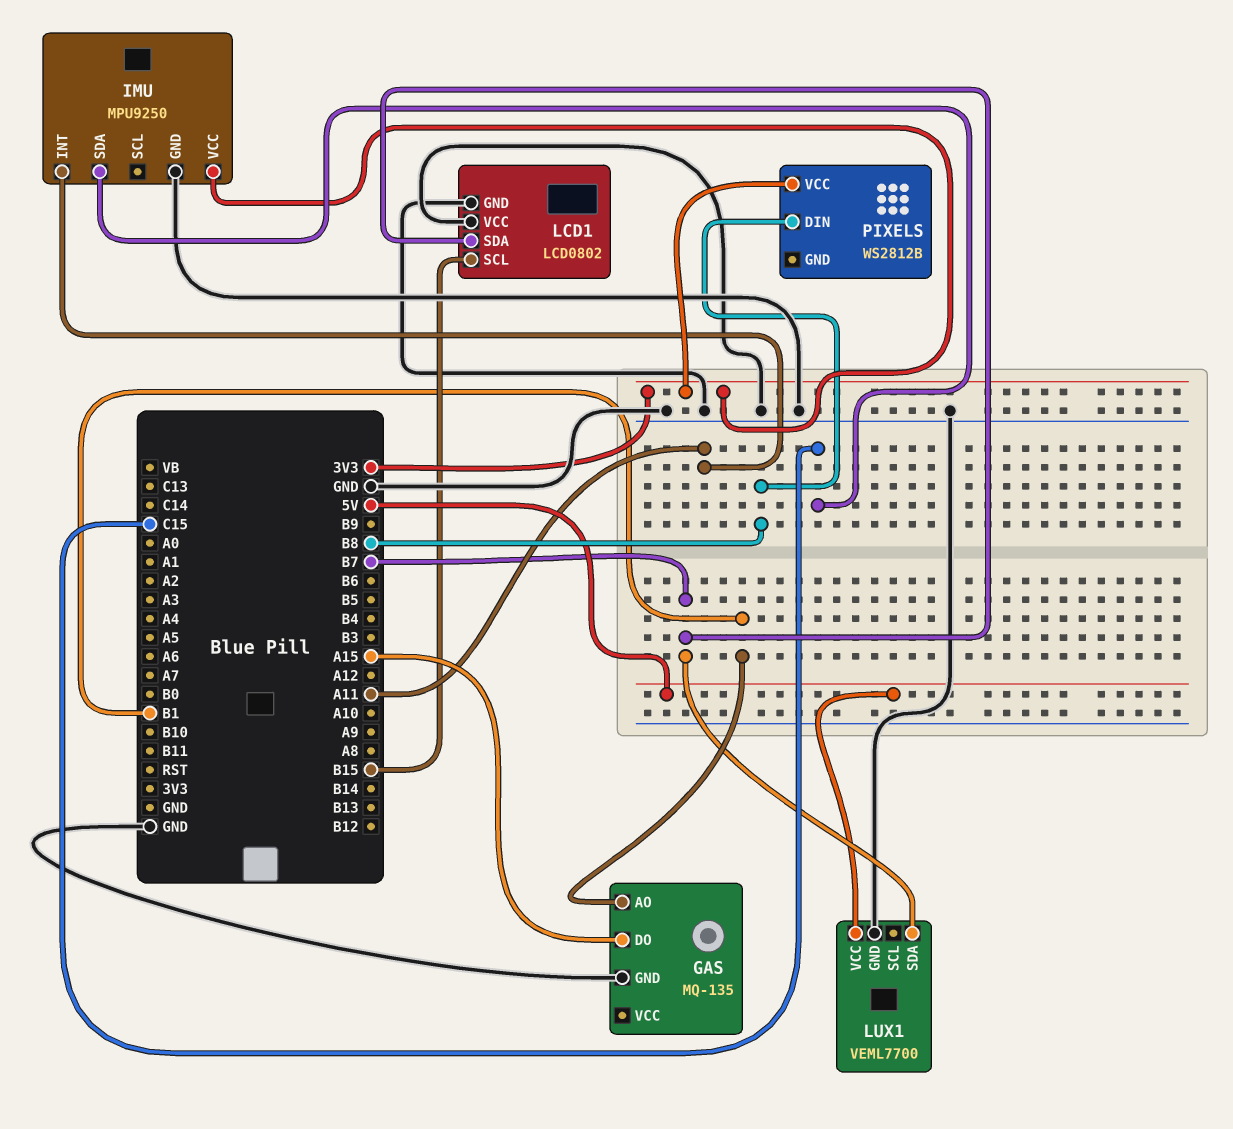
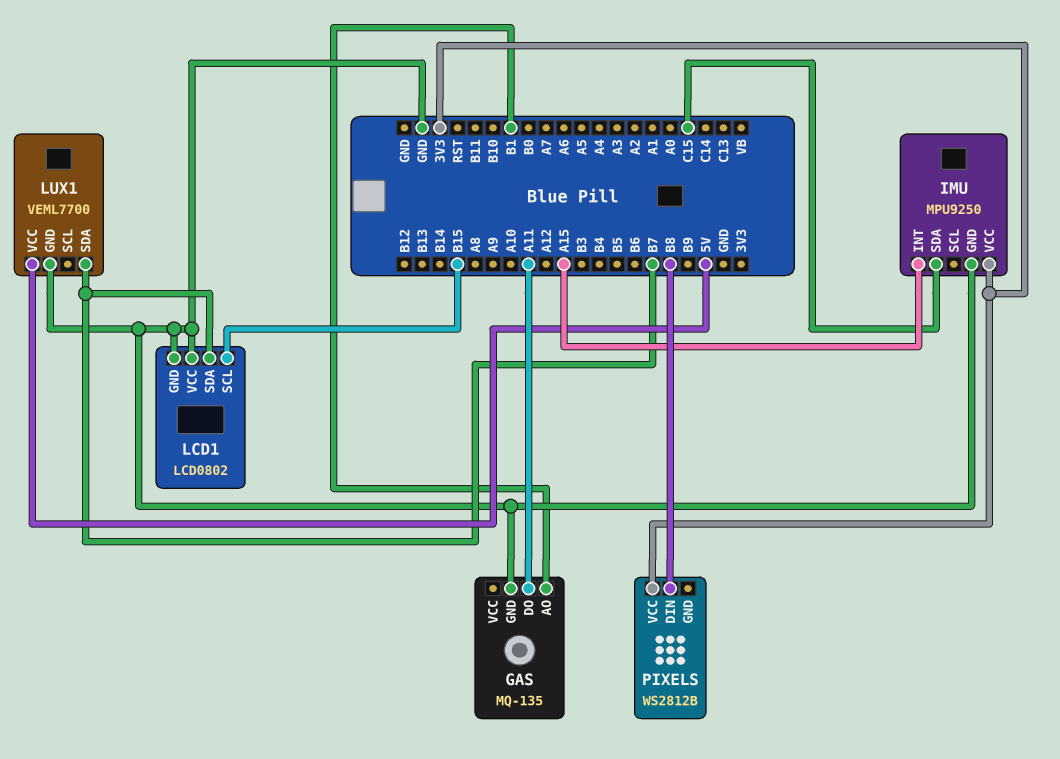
GAS pin DO: A15 -> A11
IMU pin INT: A11 -> A15

